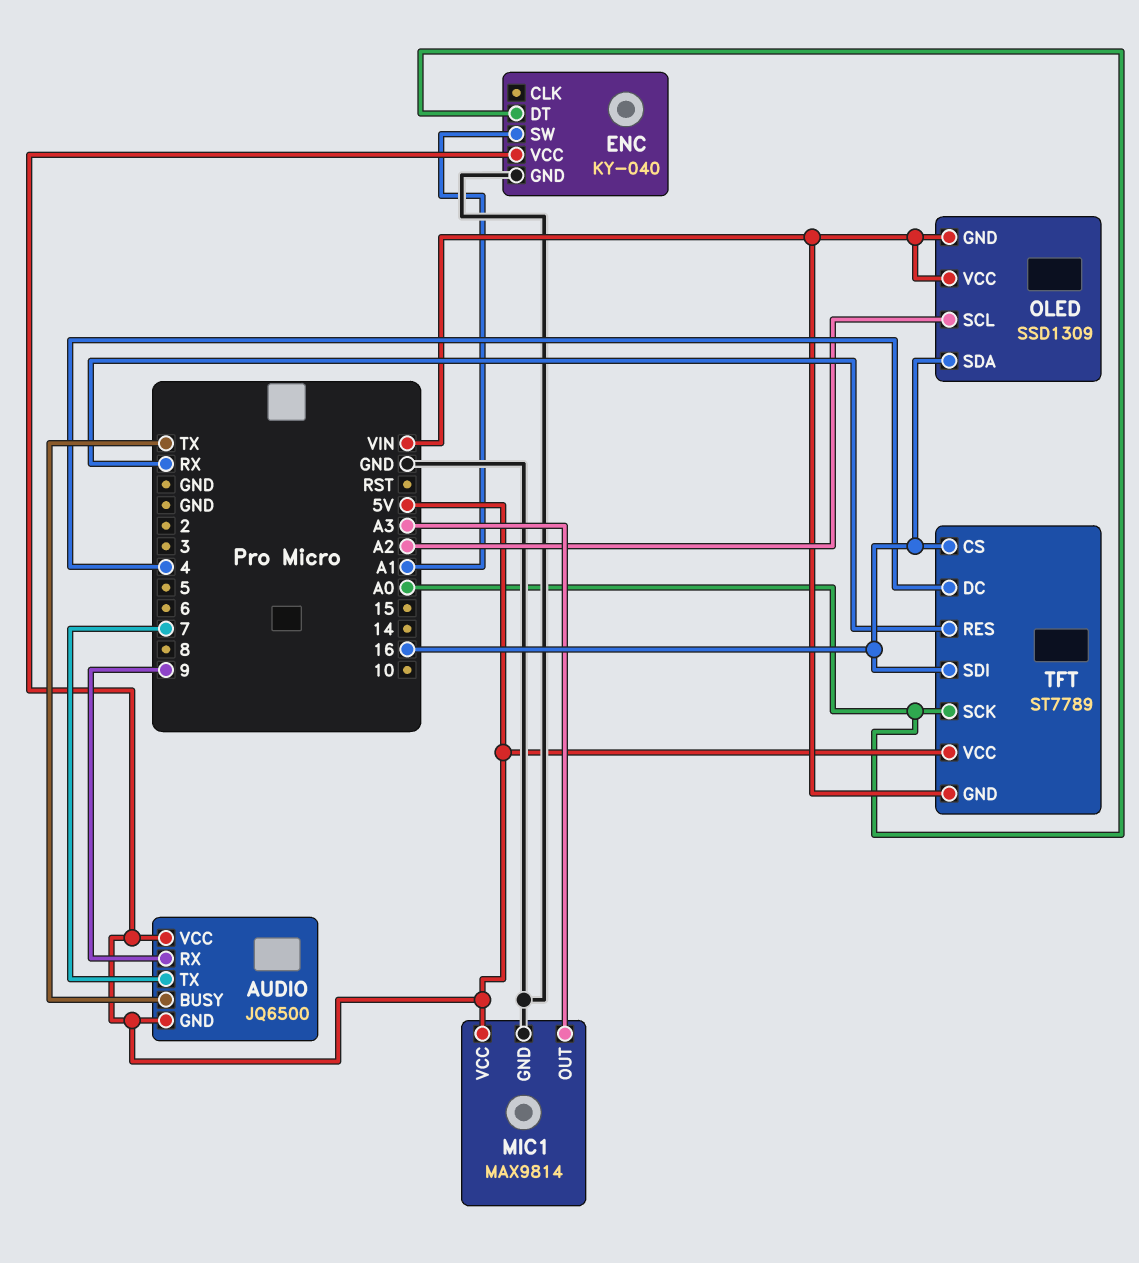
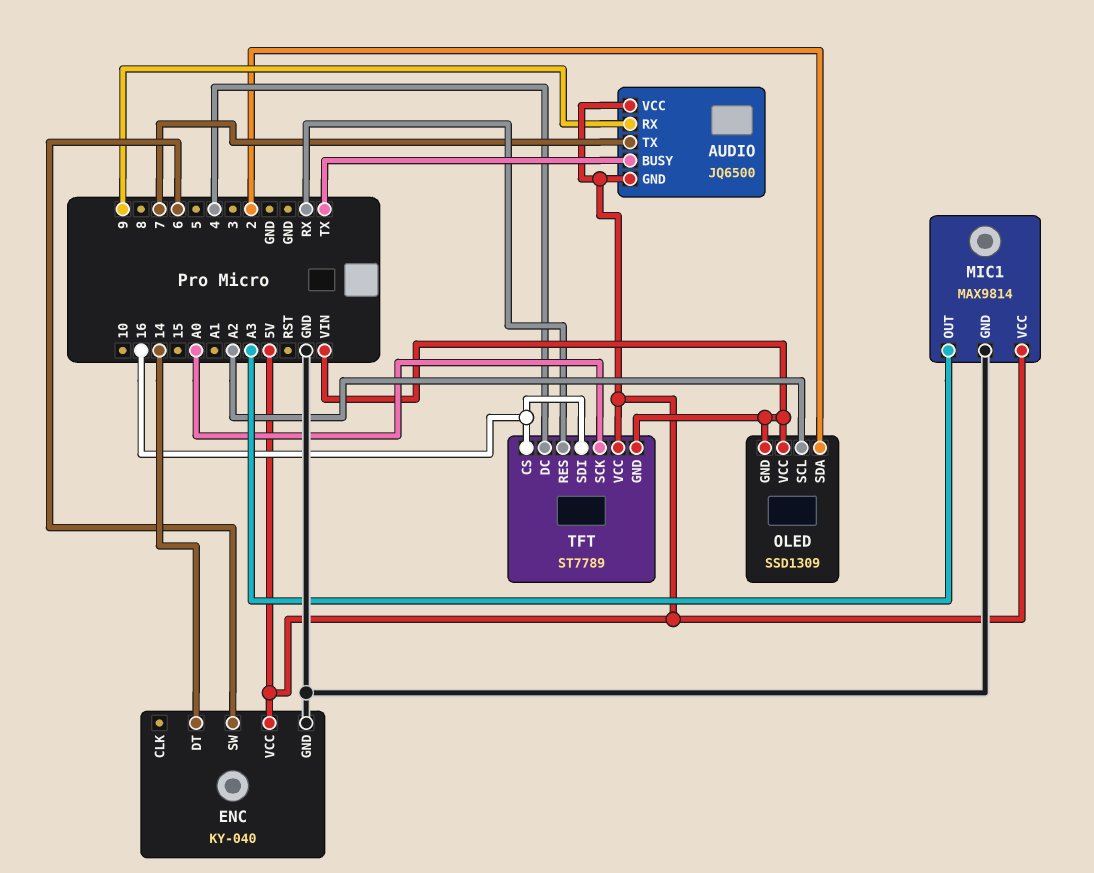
ENC pin DT: A0 -> 14
ENC pin SW: A1 -> 6
OLED pin SDA: 16 -> 2

